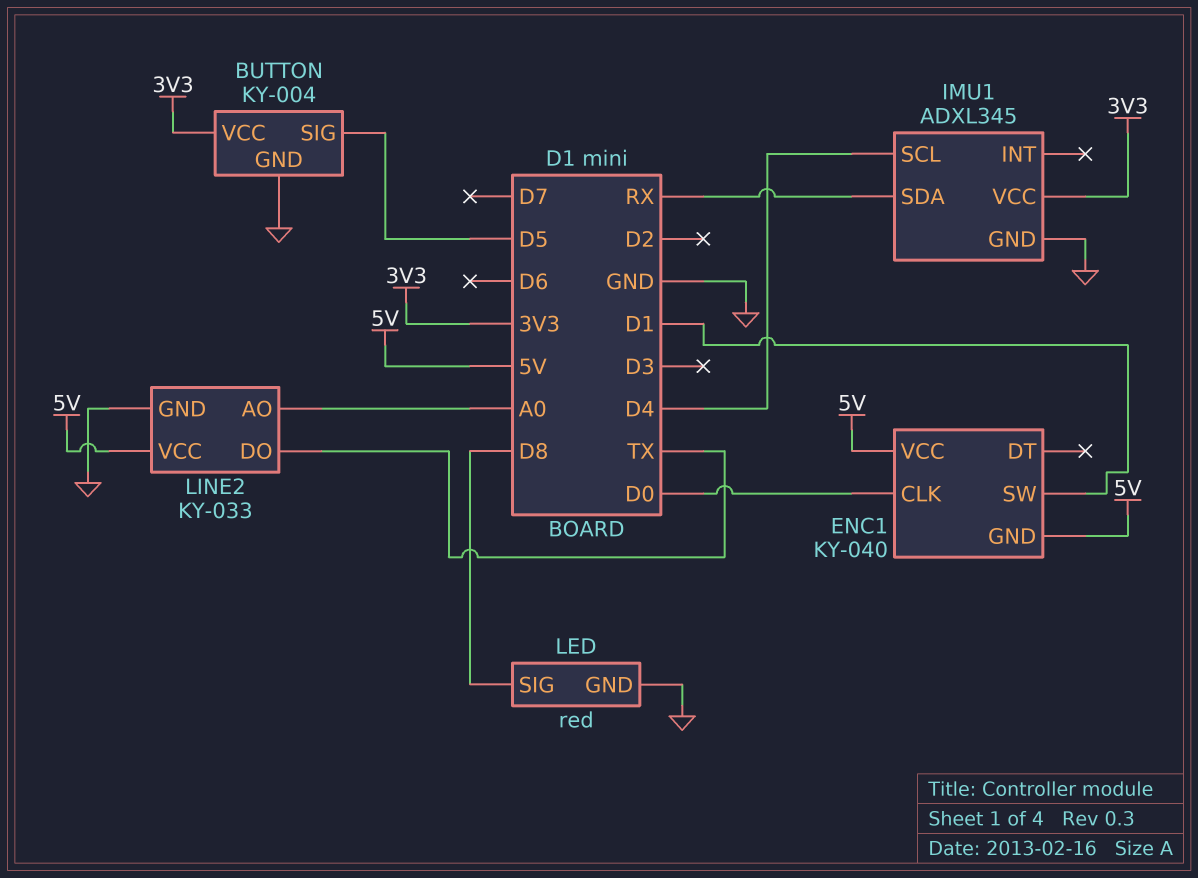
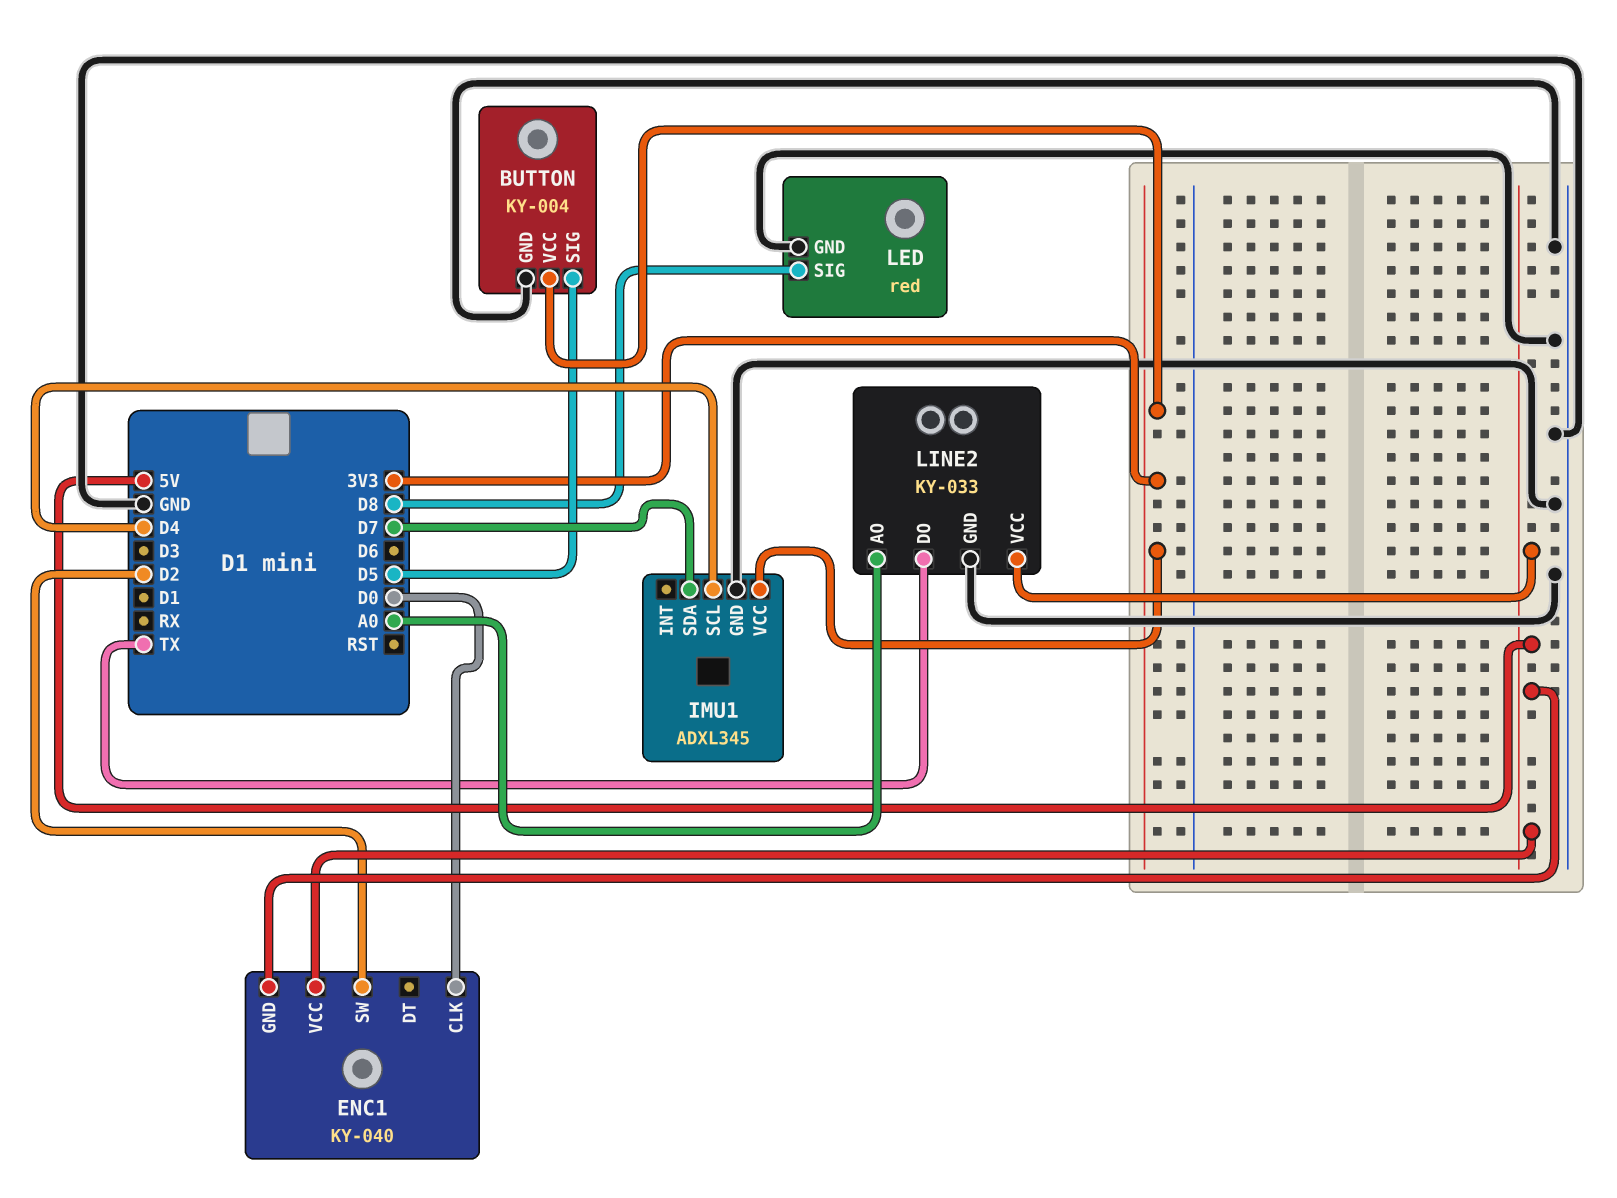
ENC1 pin SW: D1 -> D2
IMU1 pin SDA: RX -> D7

